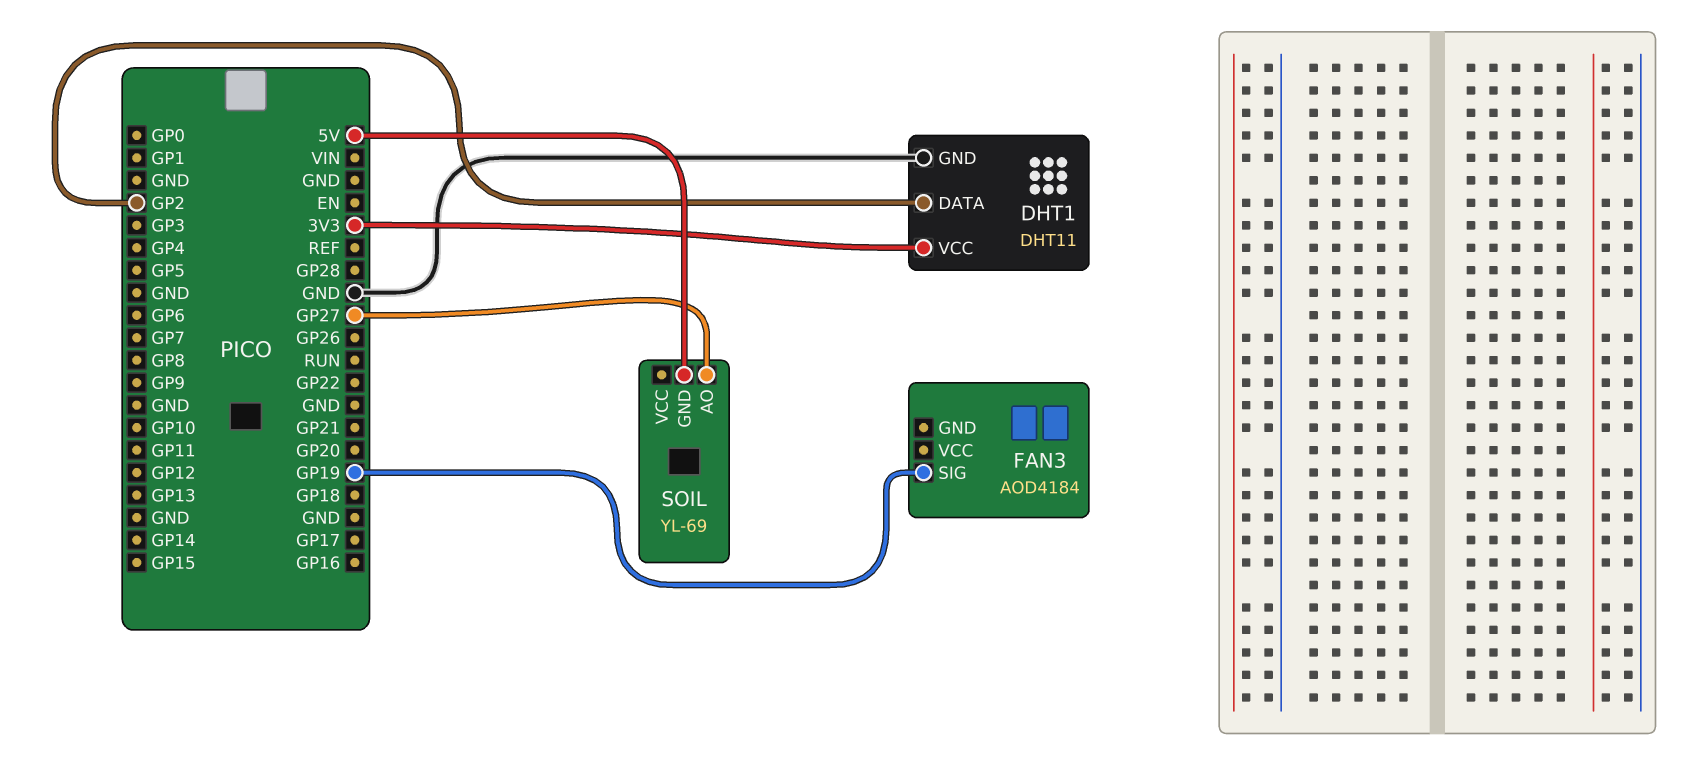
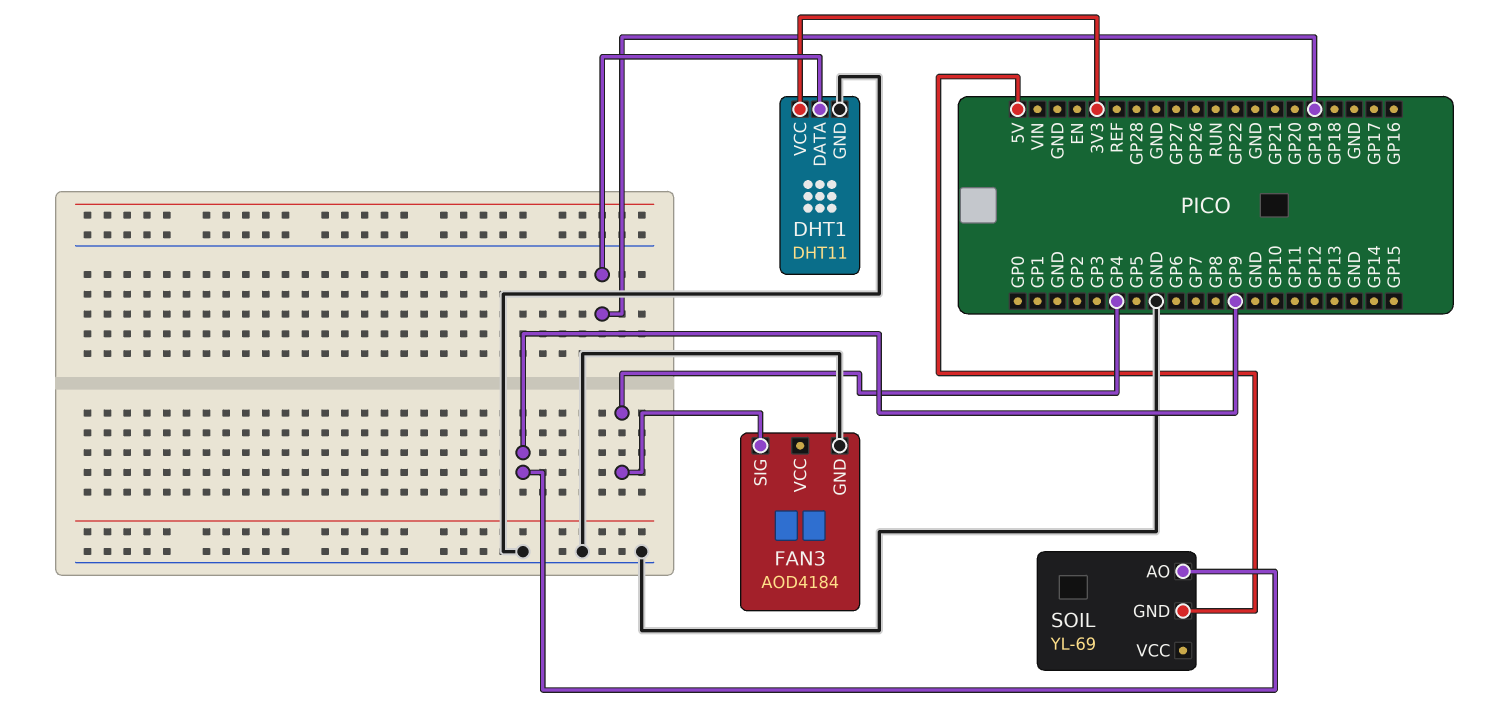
DHT1 pin DATA: GP2 -> GP19
FAN3 pin GND: none -> GND
FAN3 pin SIG: GP19 -> GP4
SOIL pin AO: GP27 -> GP9

